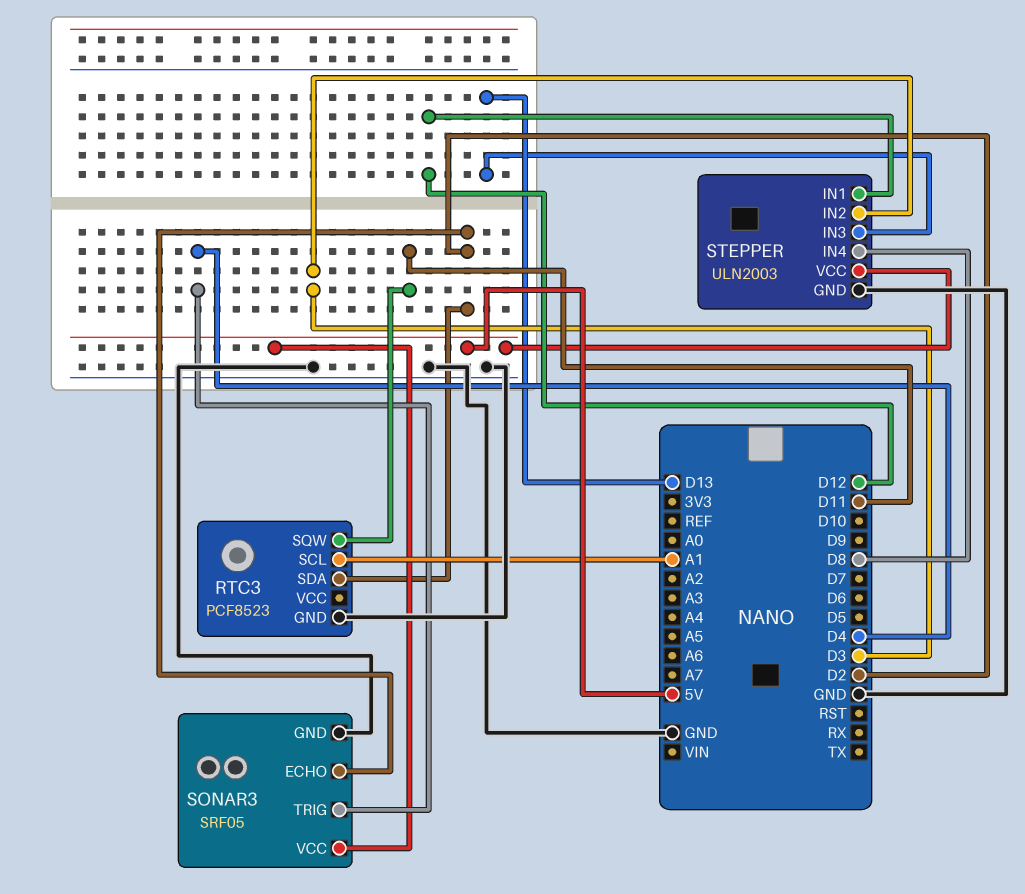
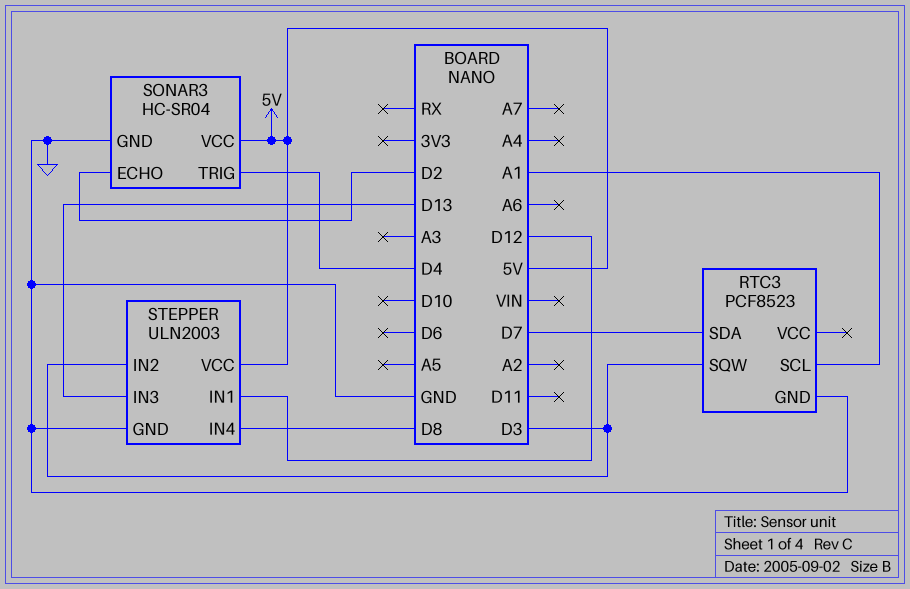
RTC3 pin SDA: D2 -> D7
RTC3 pin SQW: D11 -> D3
SONAR3: SRF05 -> HC-SR04

